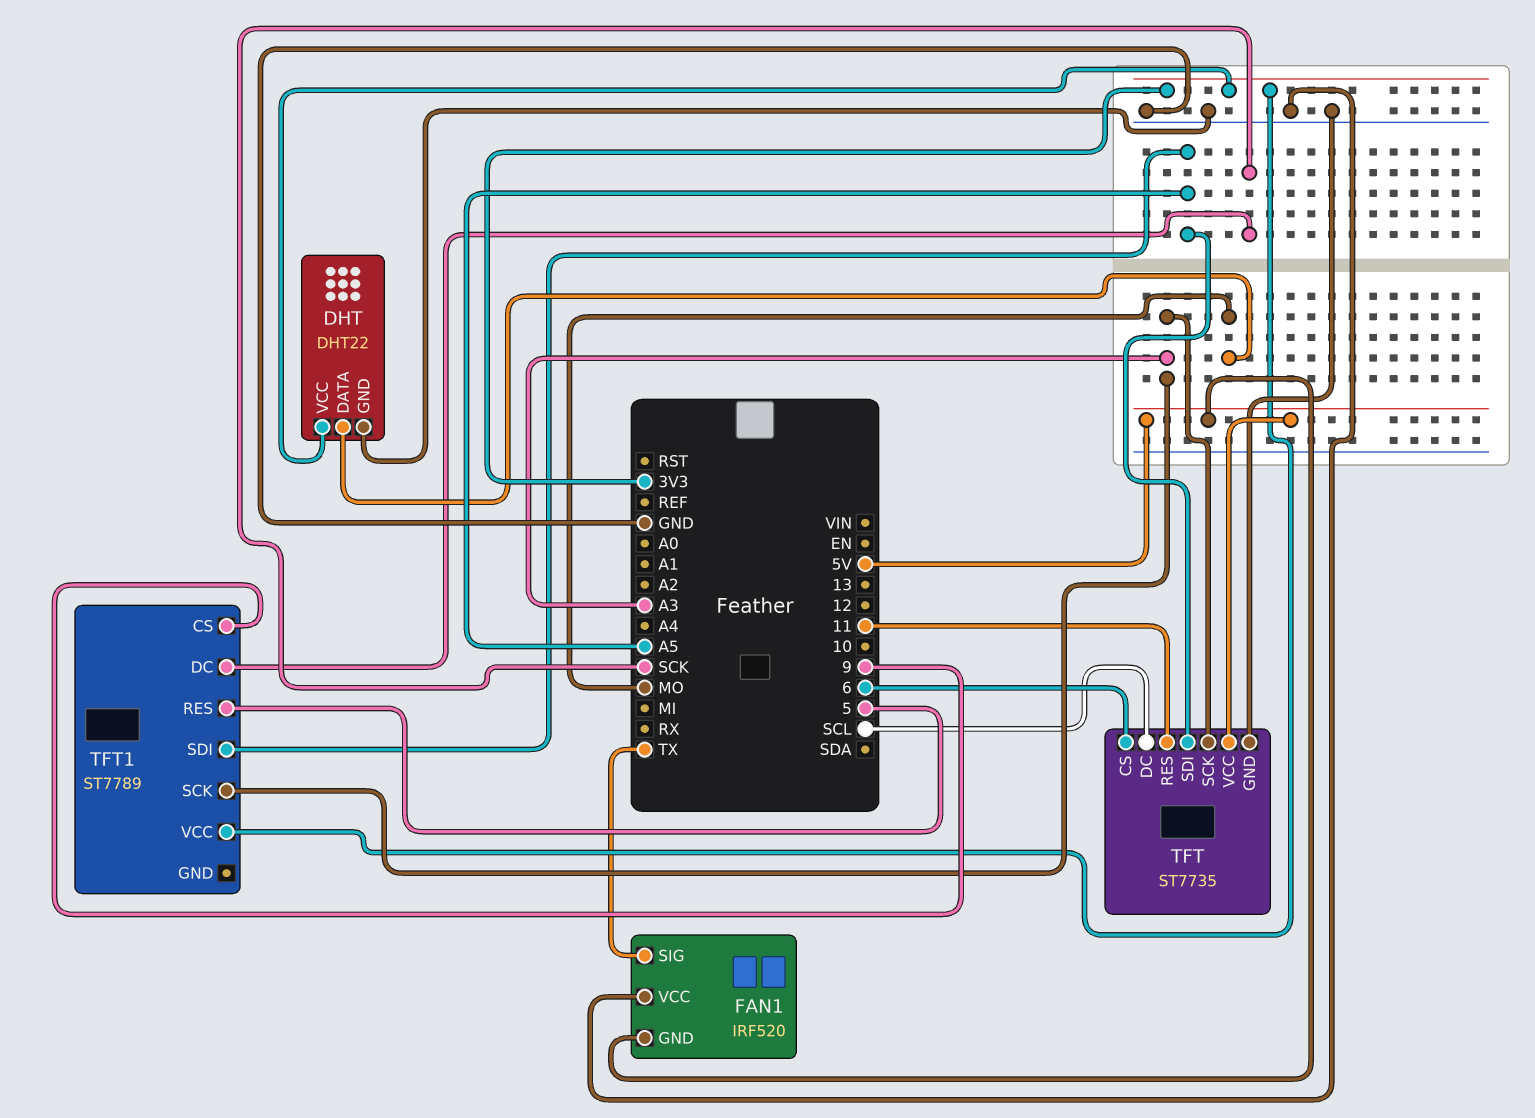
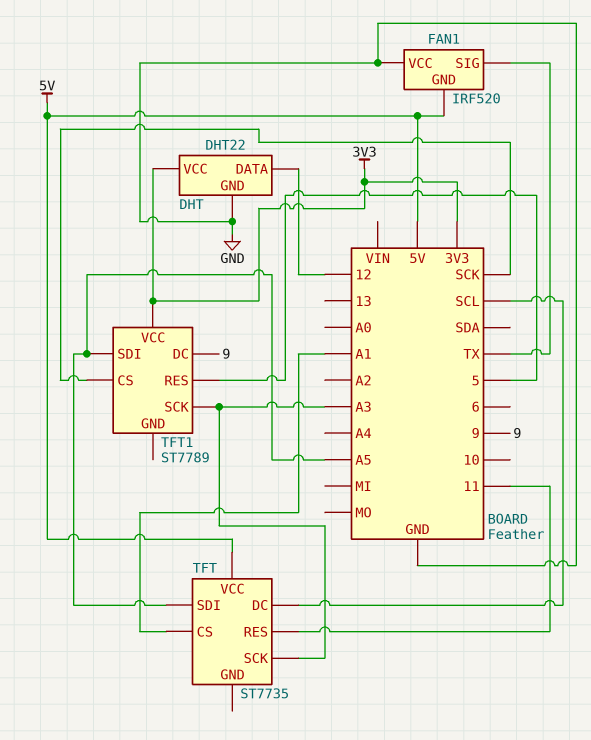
DHT pin DATA: MO -> 12
TFT pin CS: 6 -> A1
TFT pin GND: GND -> none
TFT1 pin CS: 9 -> SCK
TFT1 pin DC: SCK -> 9

